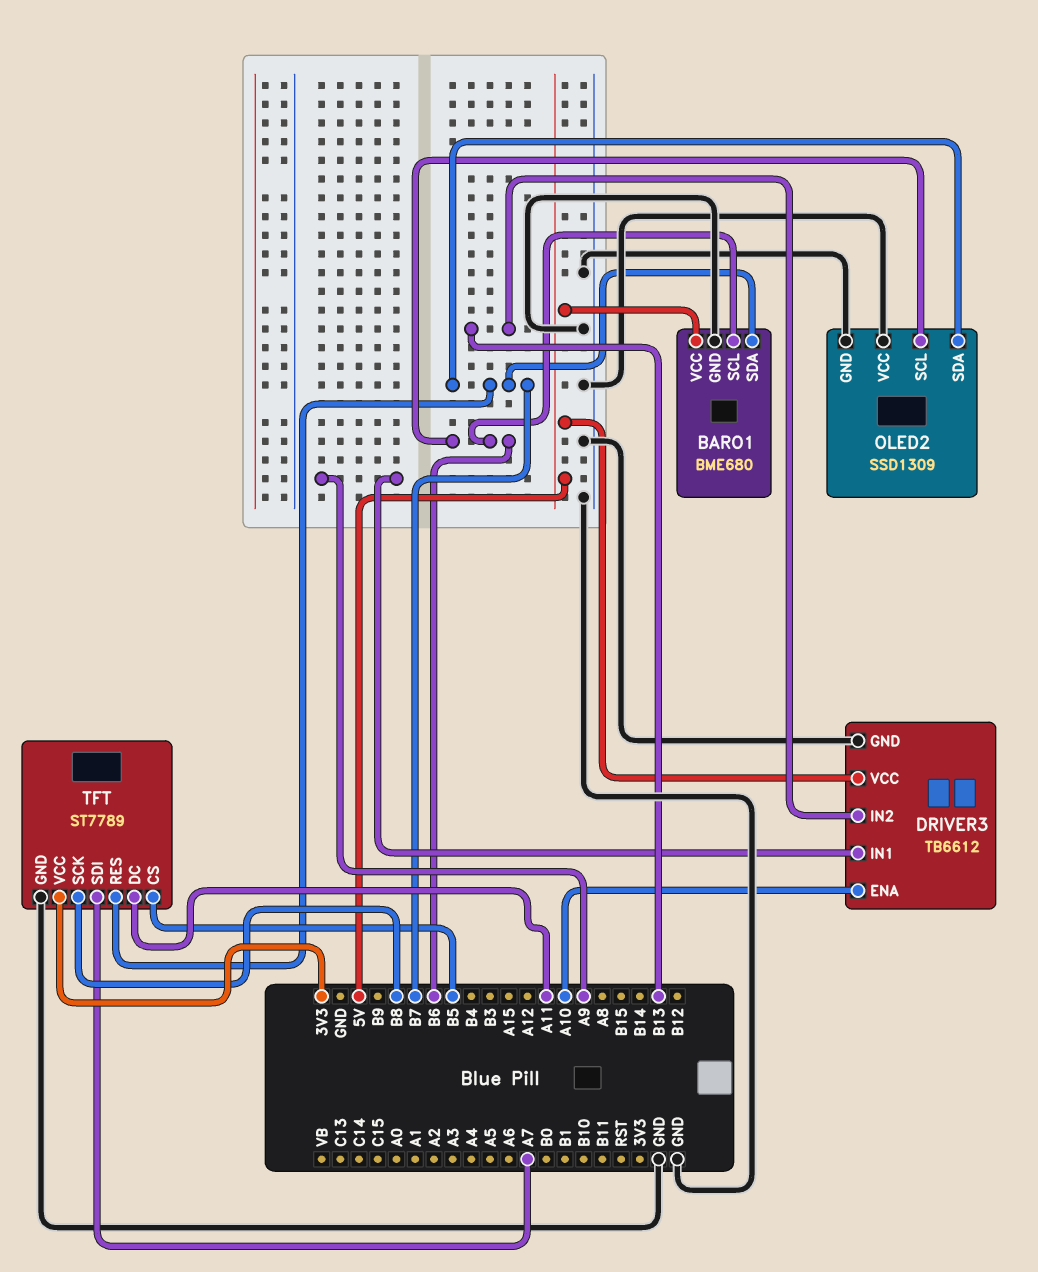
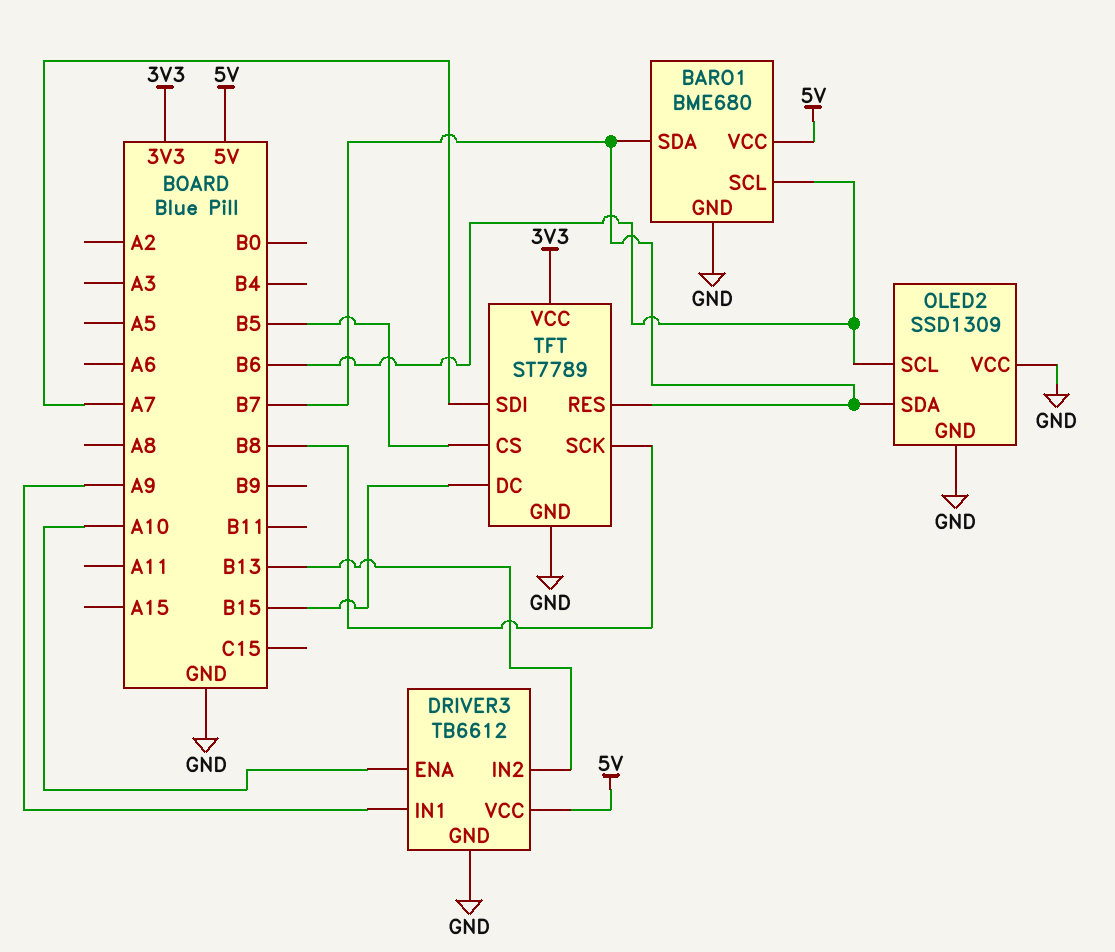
TFT pin DC: A11 -> B15

